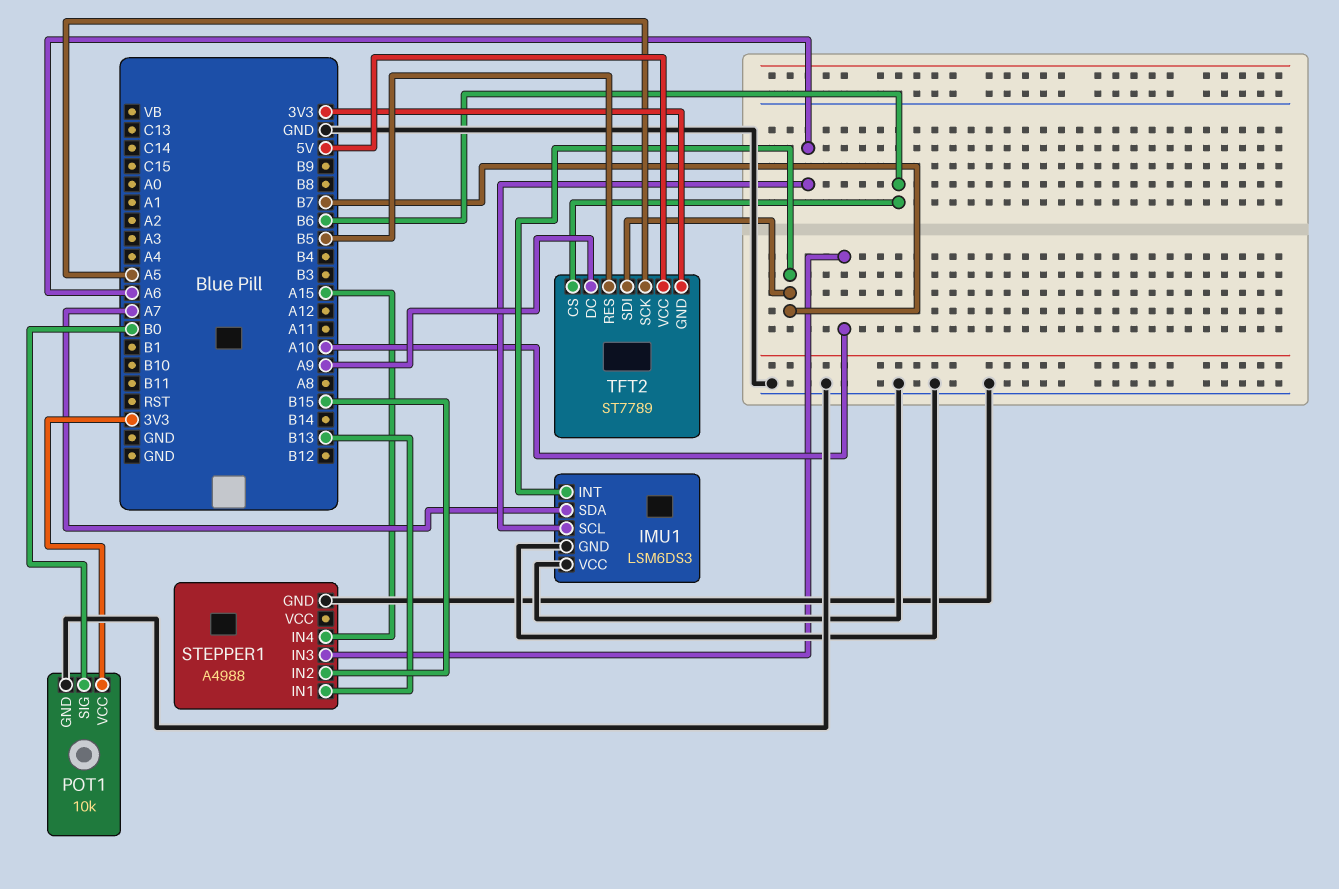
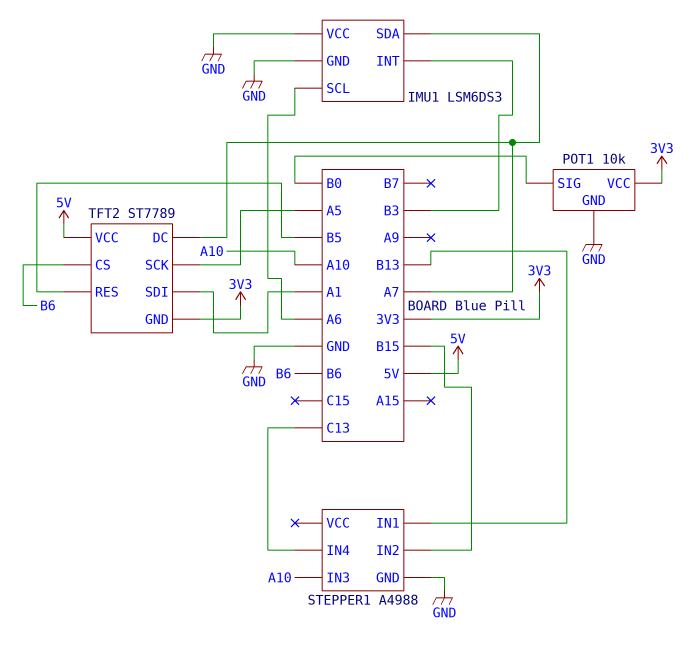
IMU1 pin INT: B7 -> B3
STEPPER1 pin IN4: A15 -> C13
TFT2 pin DC: A9 -> A7
TFT2 pin SDI: B7 -> A1

